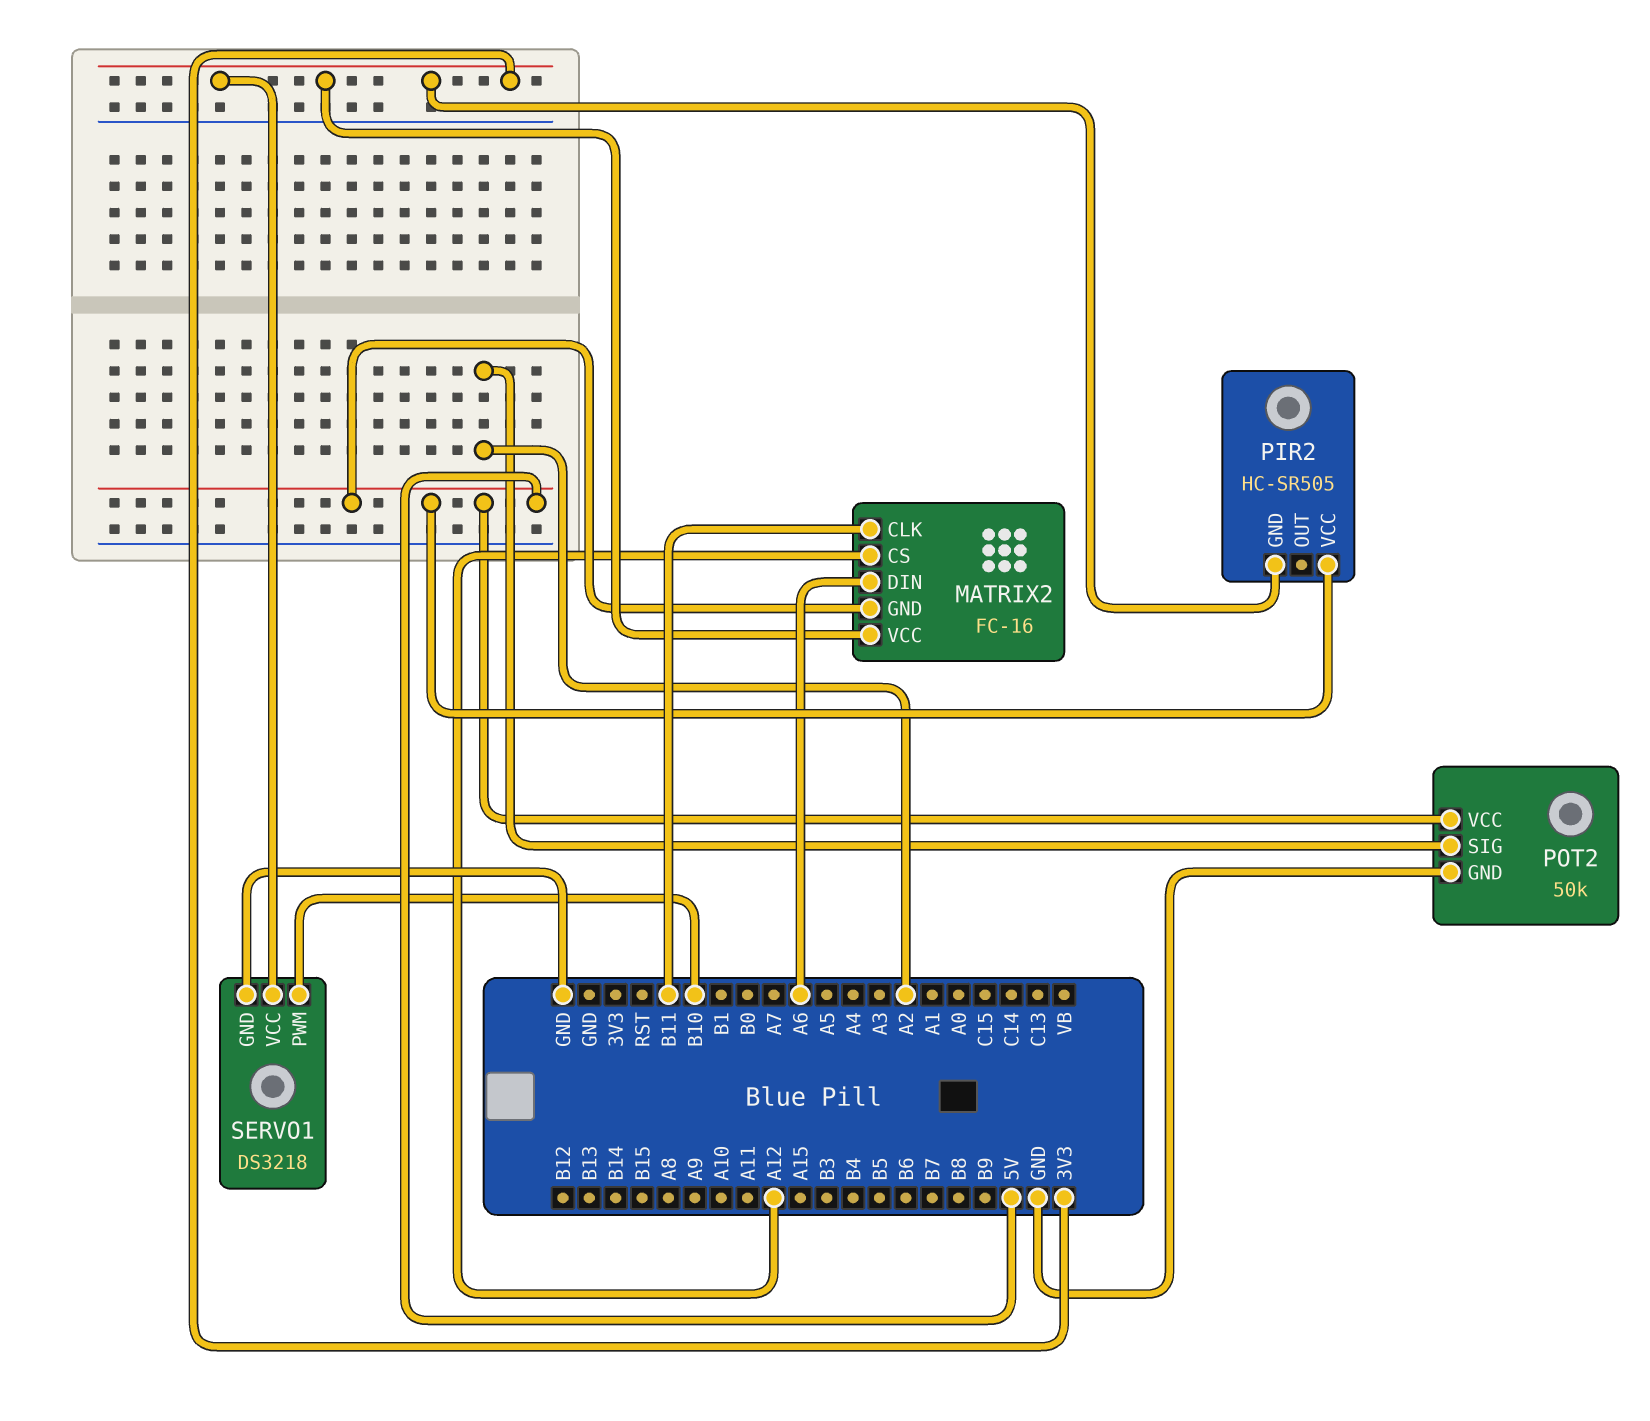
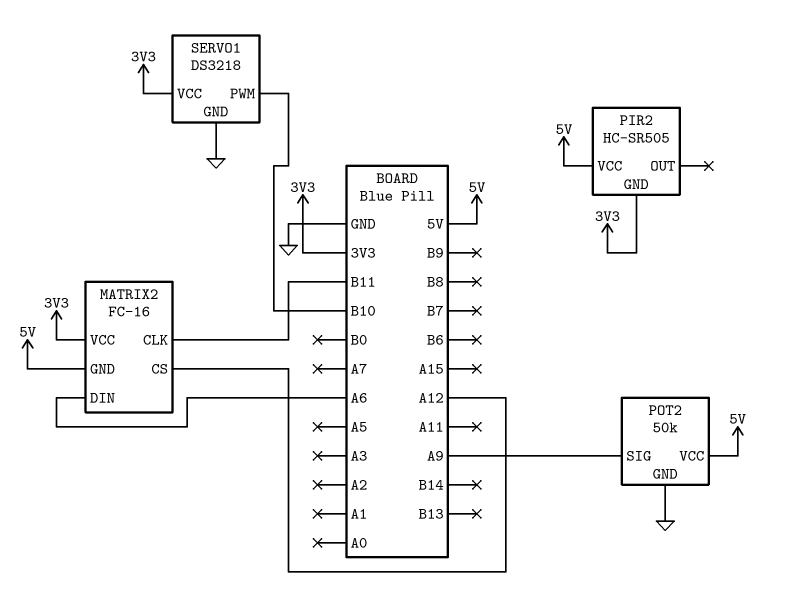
POT2 pin SIG: A2 -> A9

